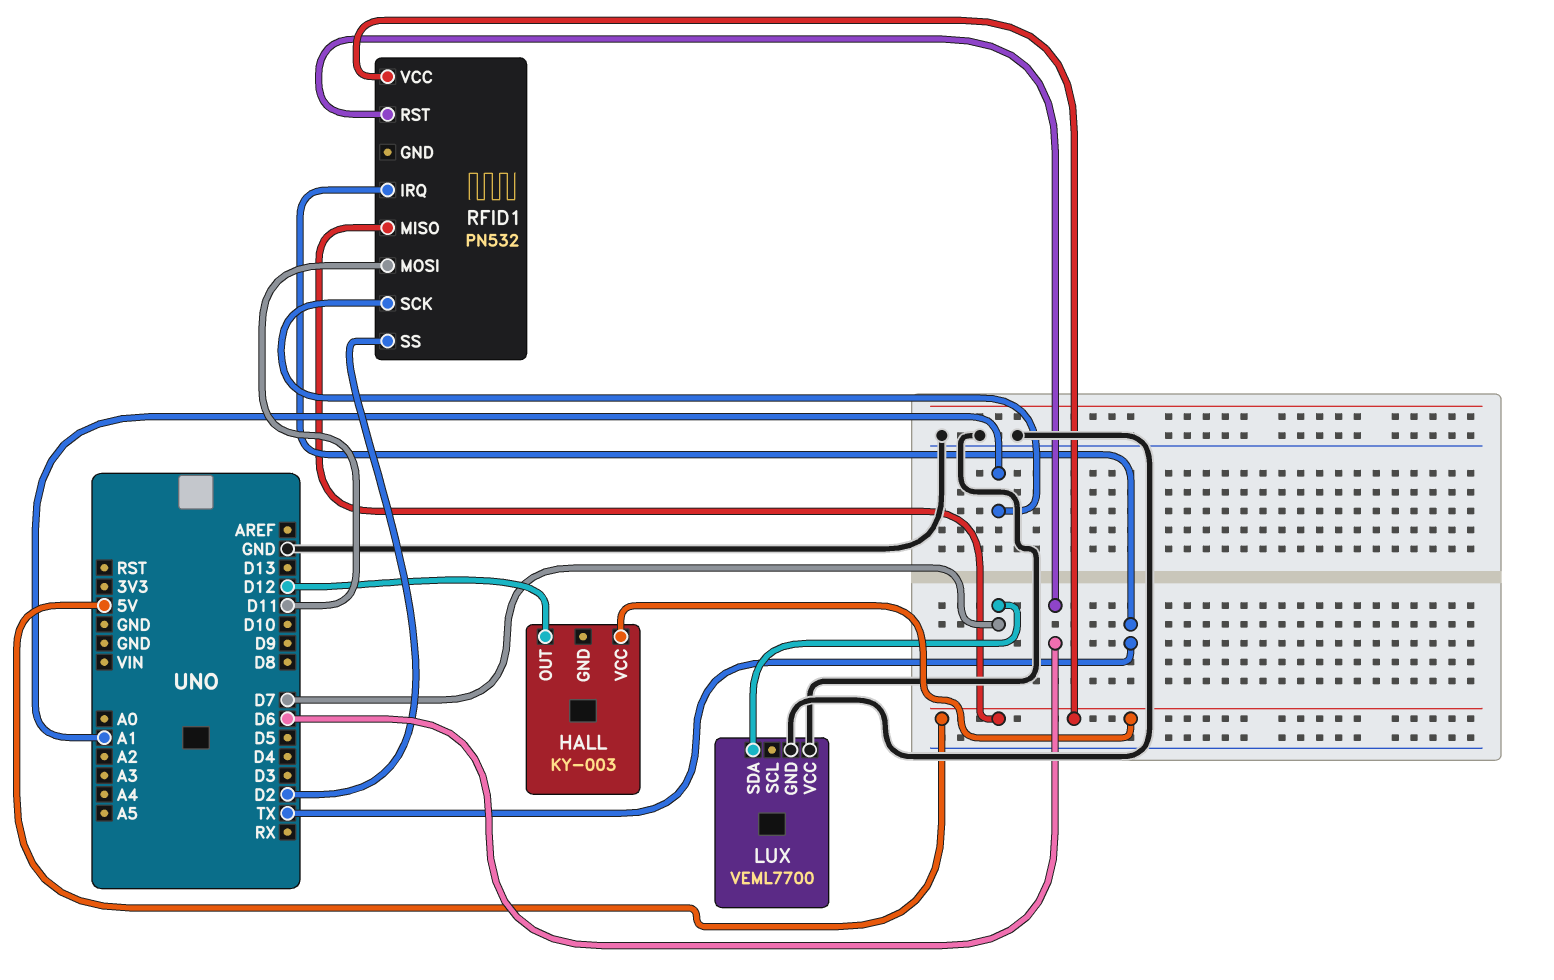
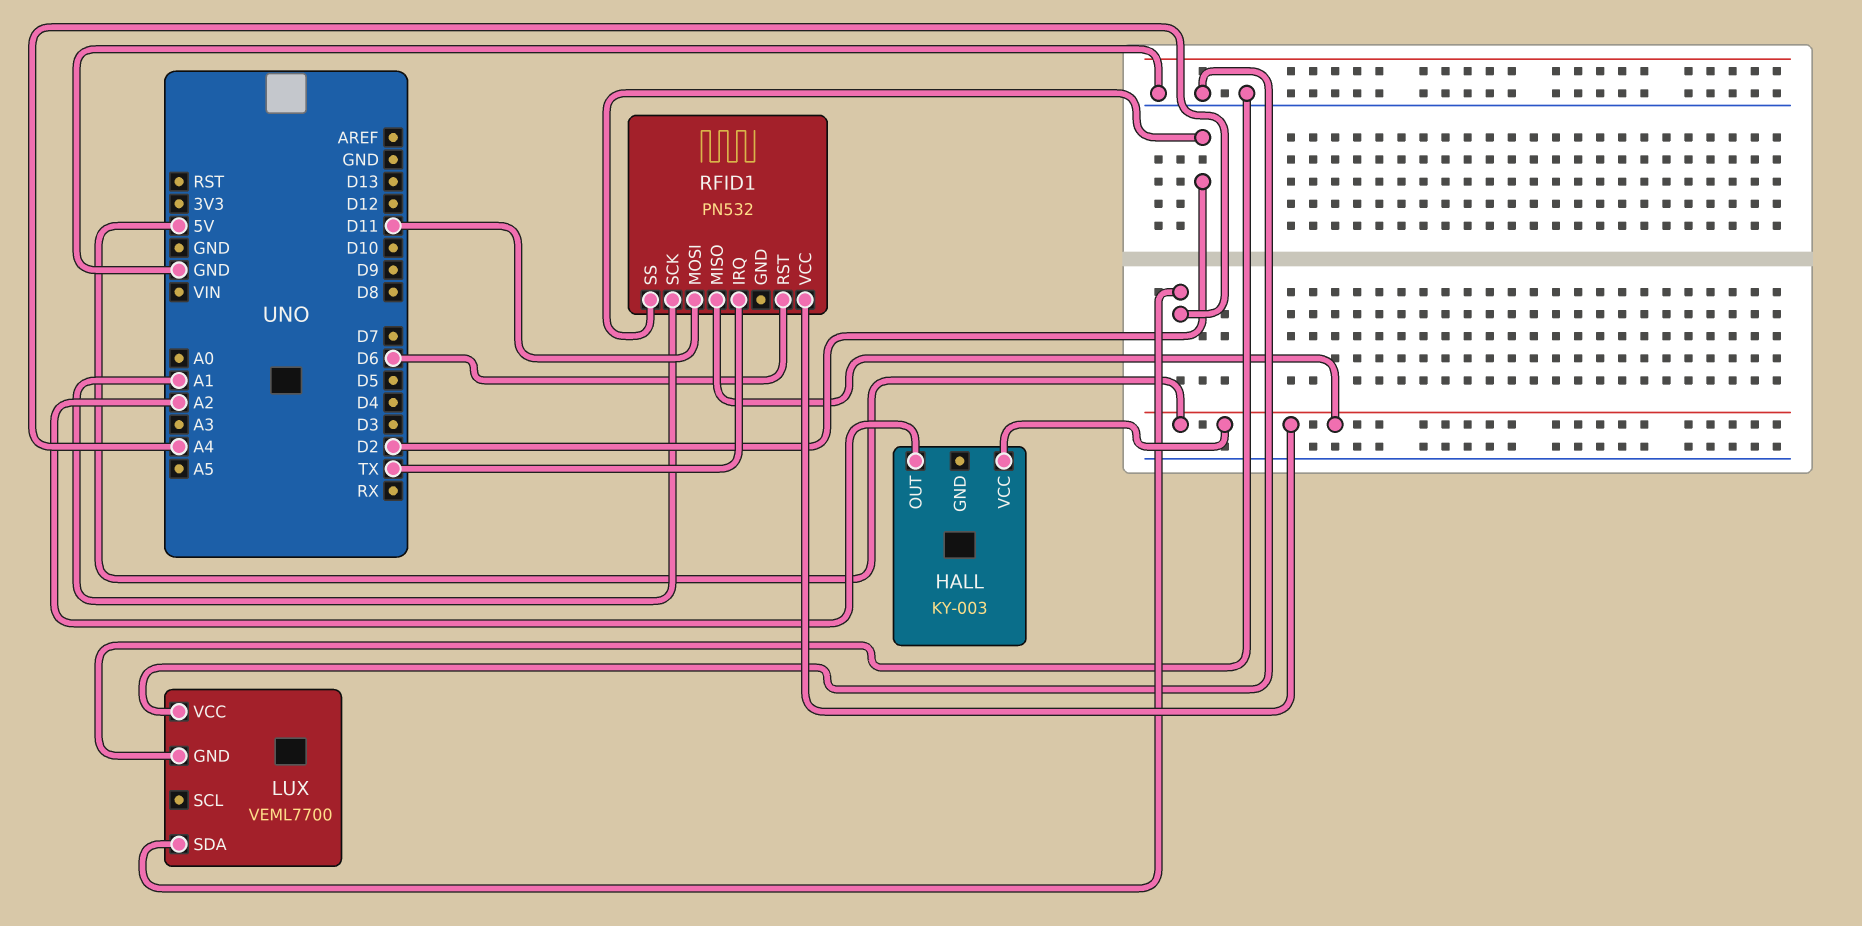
HALL pin OUT: D12 -> A2
LUX pin SDA: D7 -> A4

